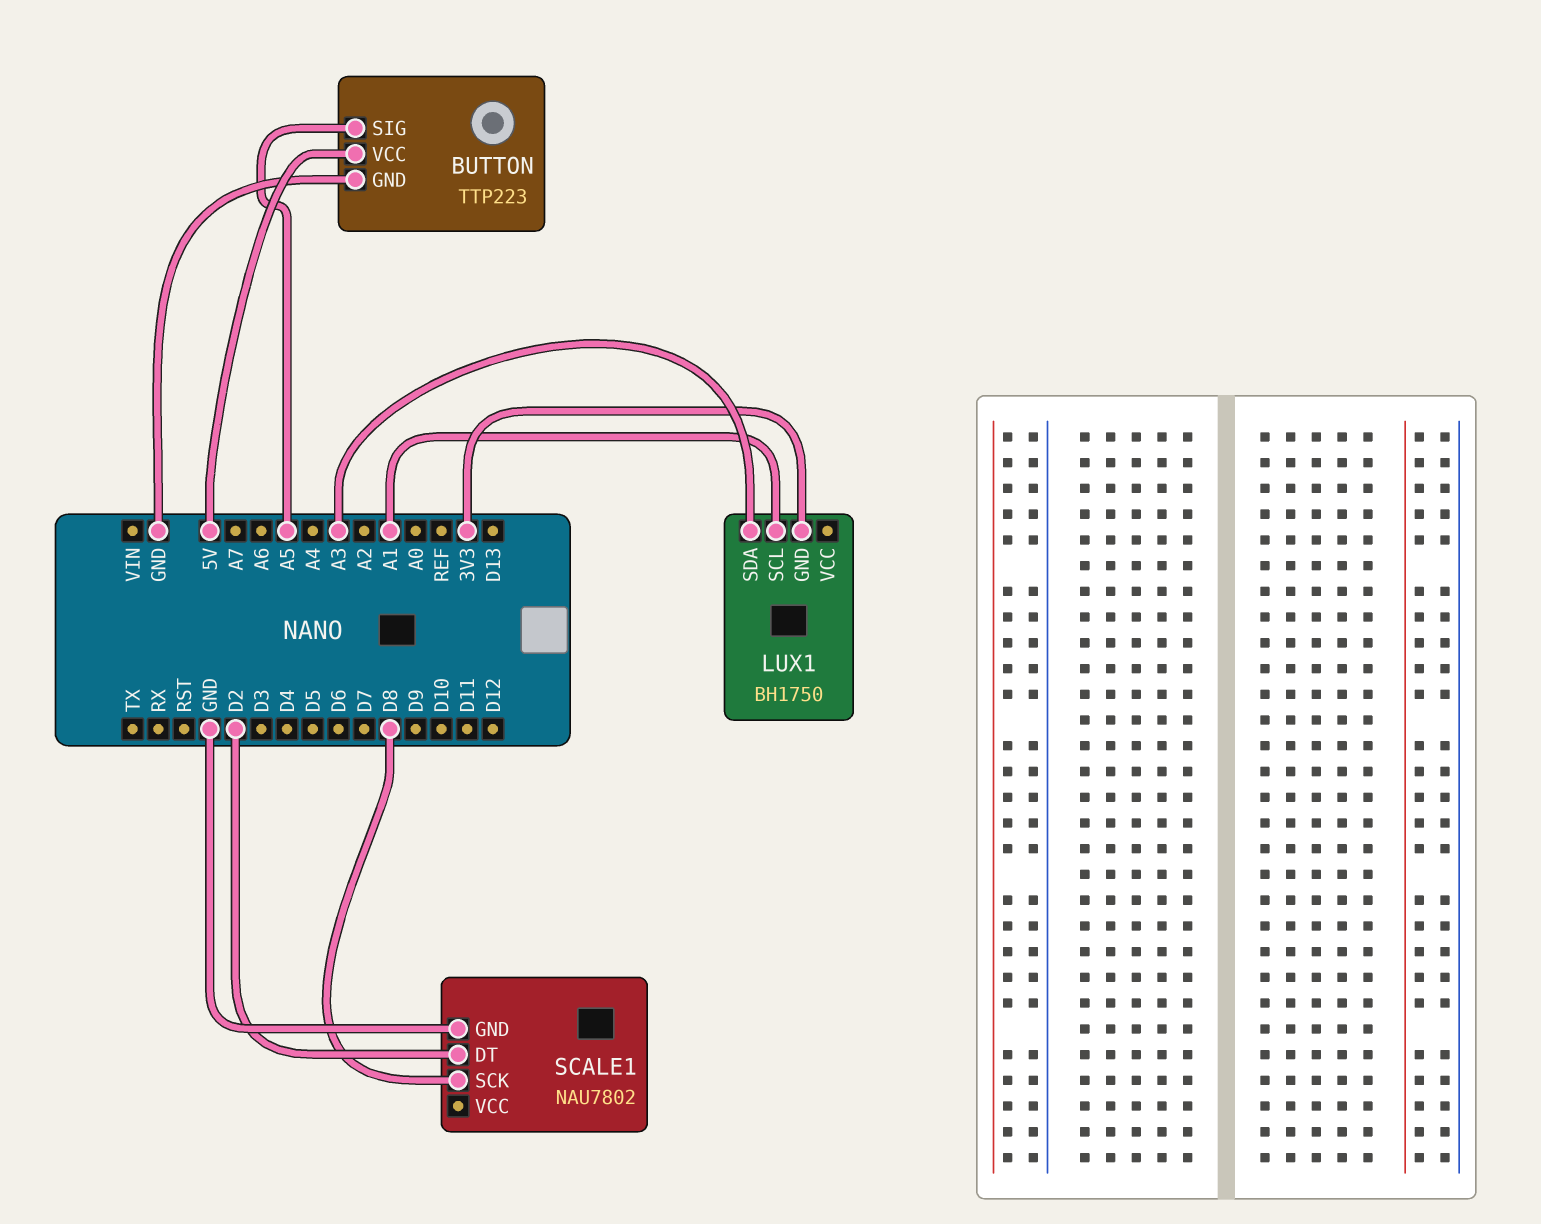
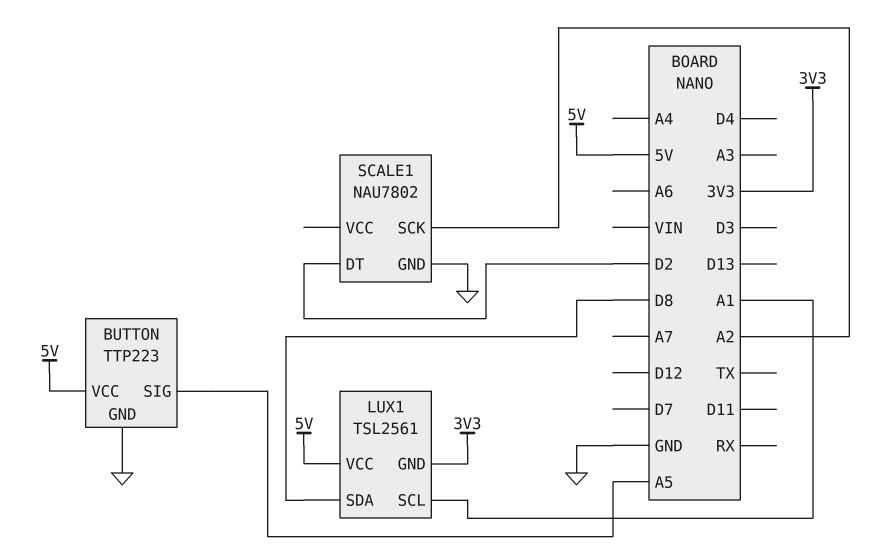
LUX1: BH1750 -> TSL2561
LUX1 pin SDA: A3 -> D8
LUX1 pin VCC: none -> 5V
SCALE1 pin SCK: D8 -> A2

